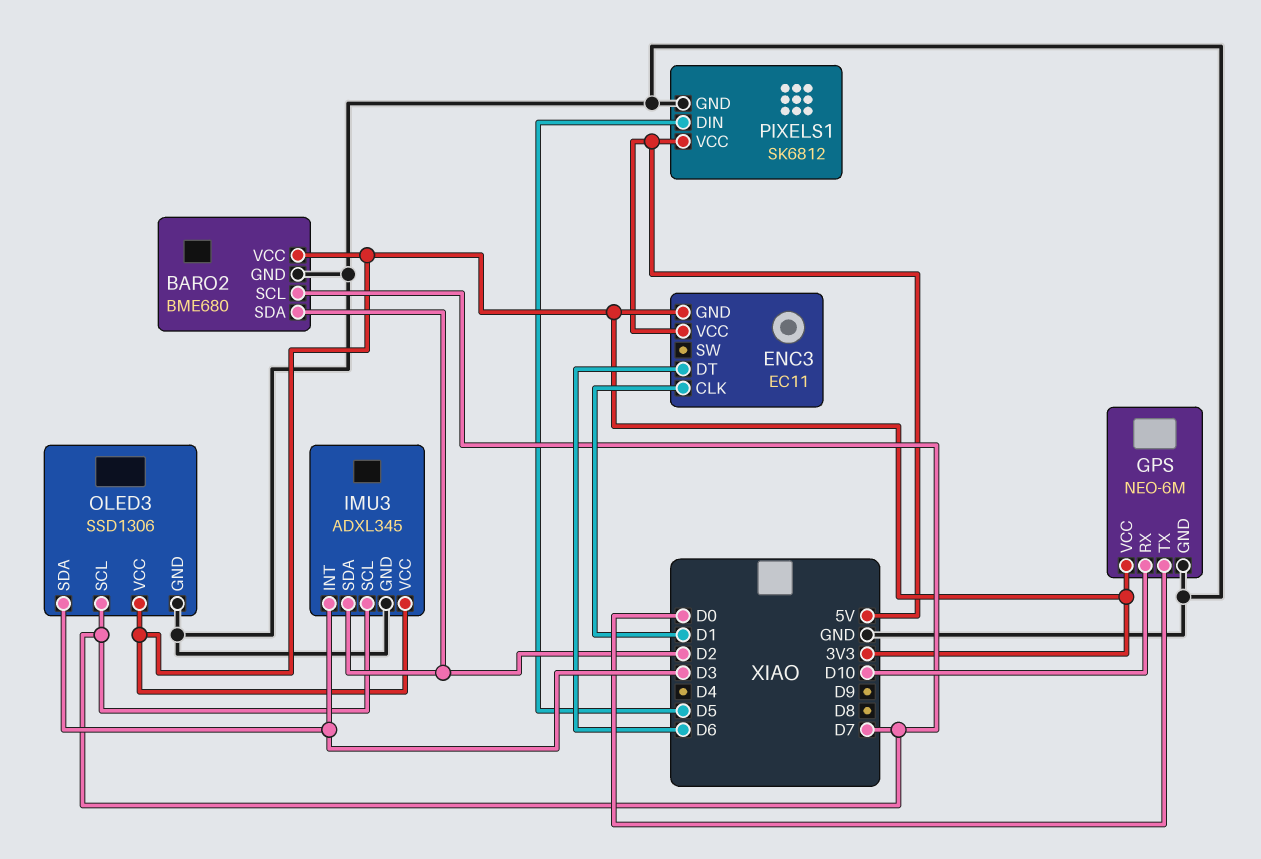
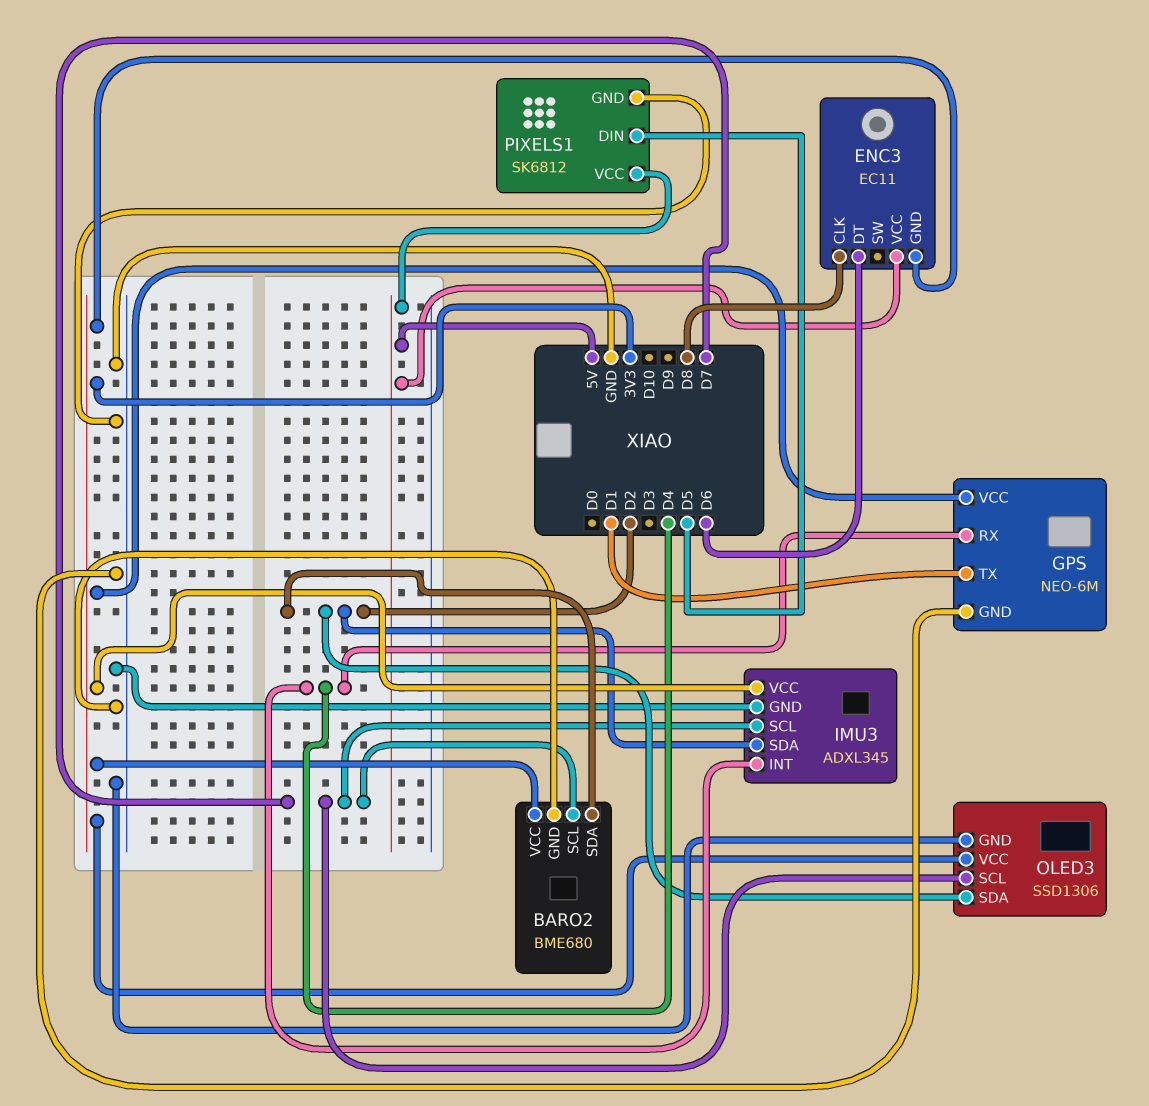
ENC3 pin CLK: D1 -> D8
GPS pin RX: D10 -> D4
GPS pin TX: D0 -> D1
IMU3 pin INT: D3 -> D4
OLED3 pin SDA: D3 -> D2

